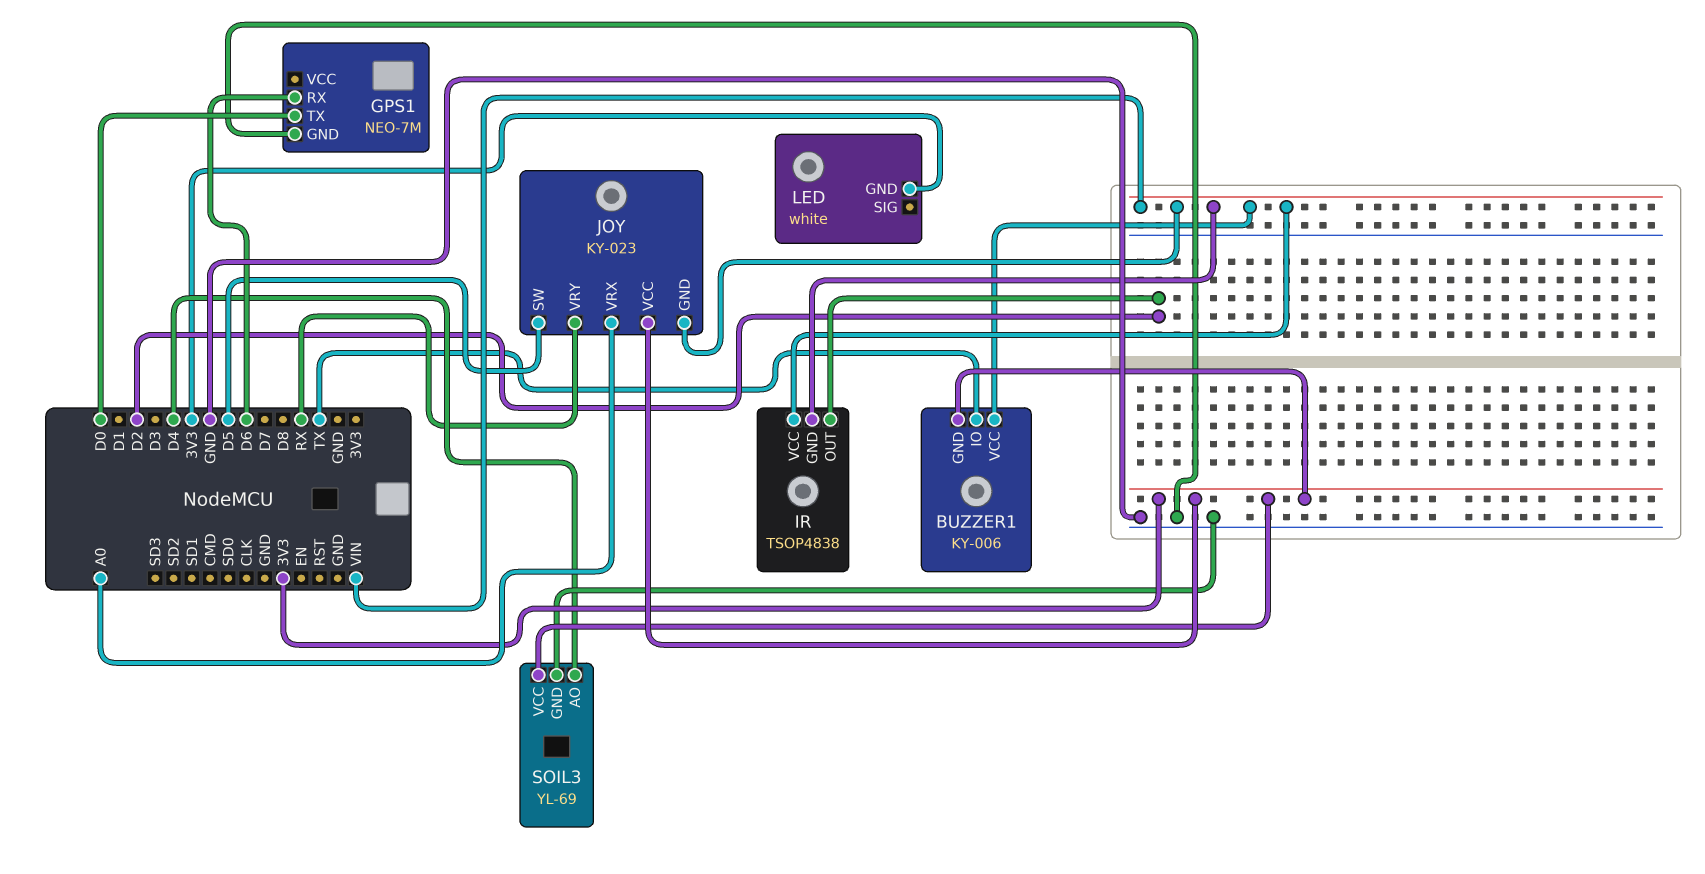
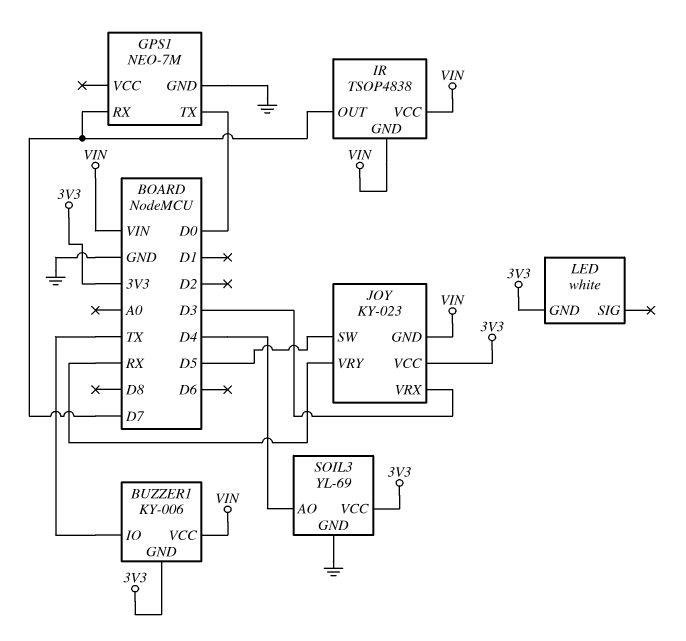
GPS1 pin RX: D6 -> D7
IR pin OUT: D2 -> D7
JOY pin VRX: A0 -> D3

